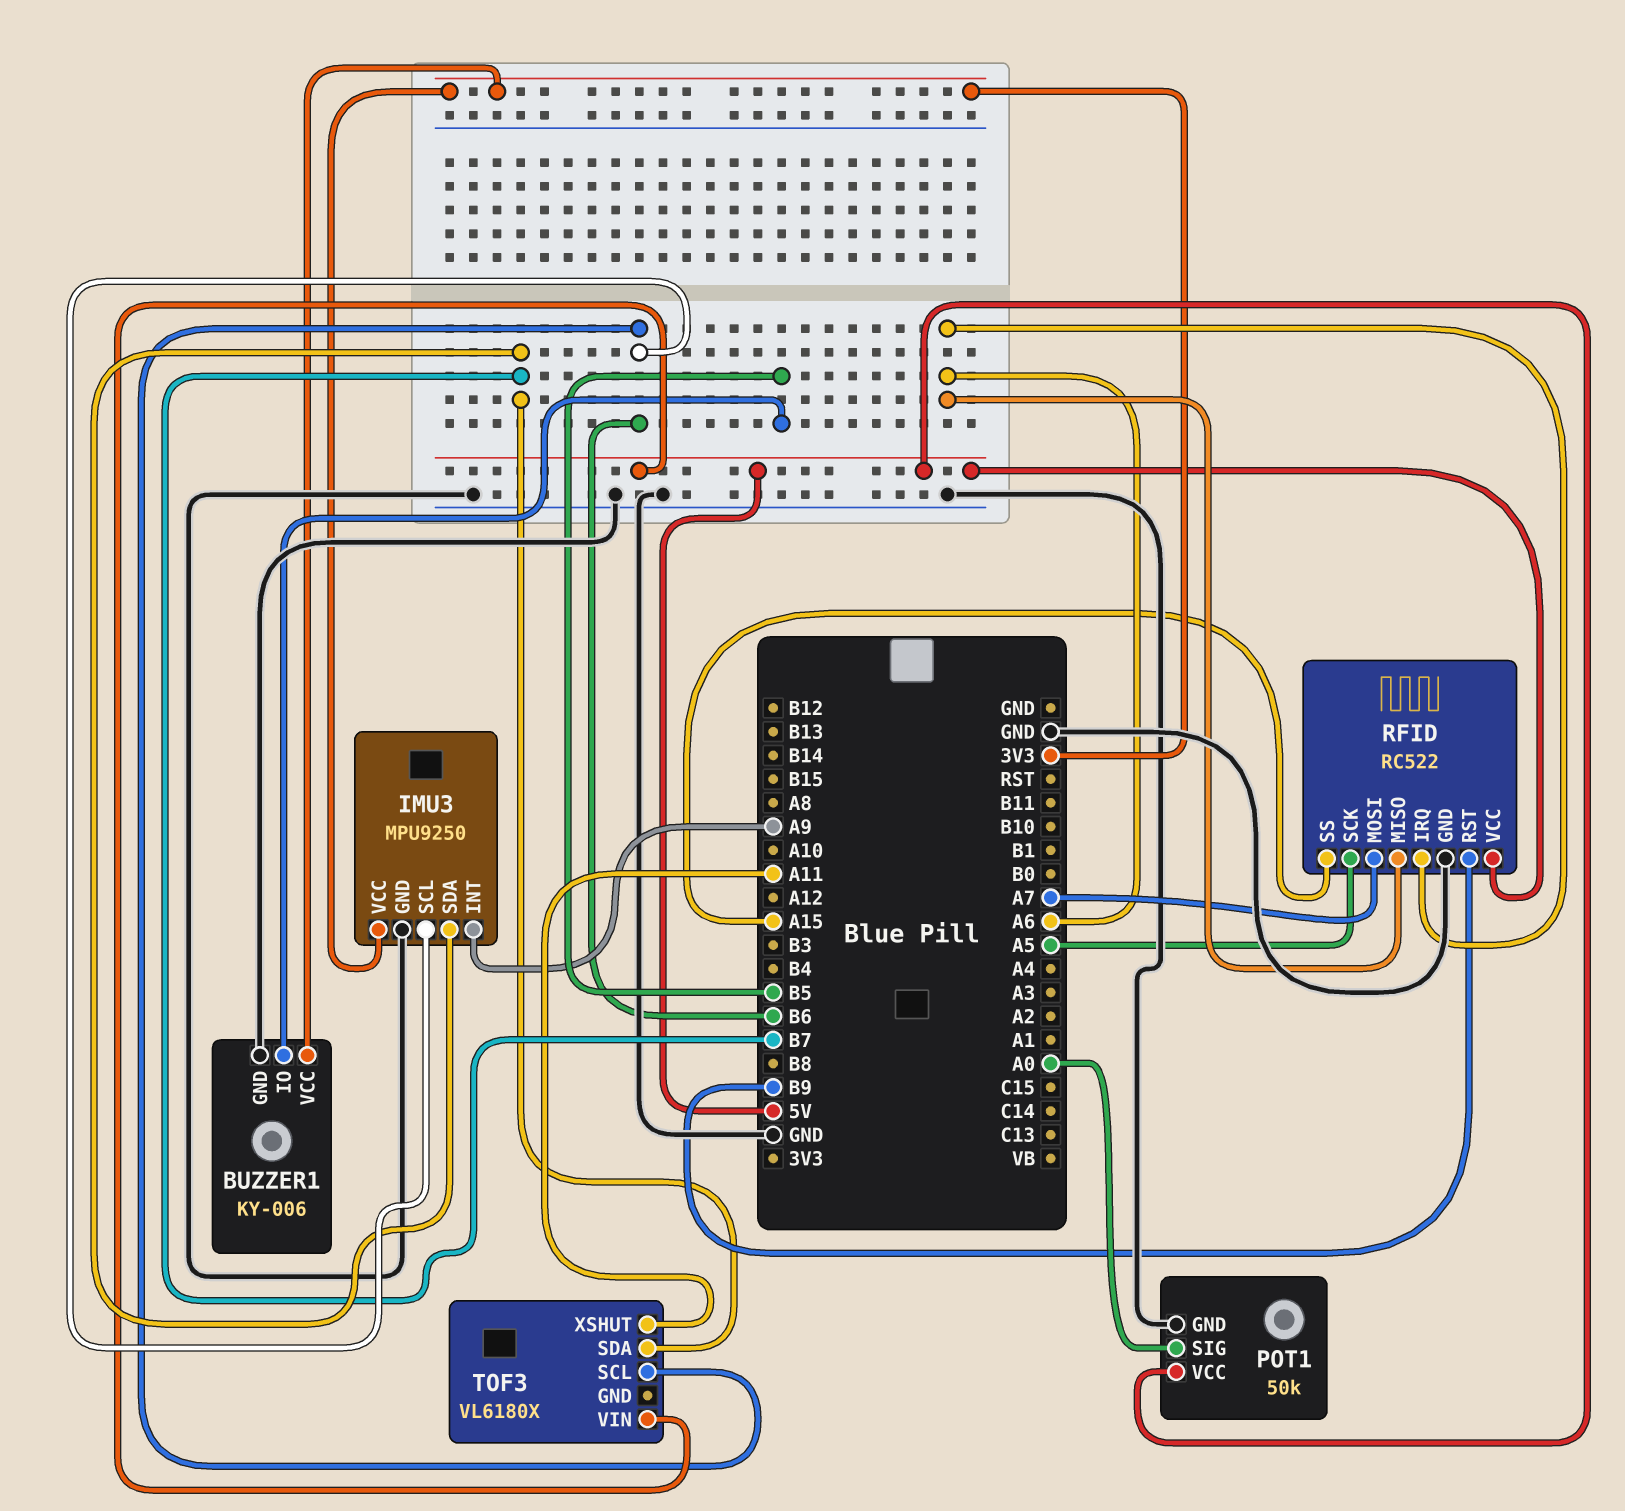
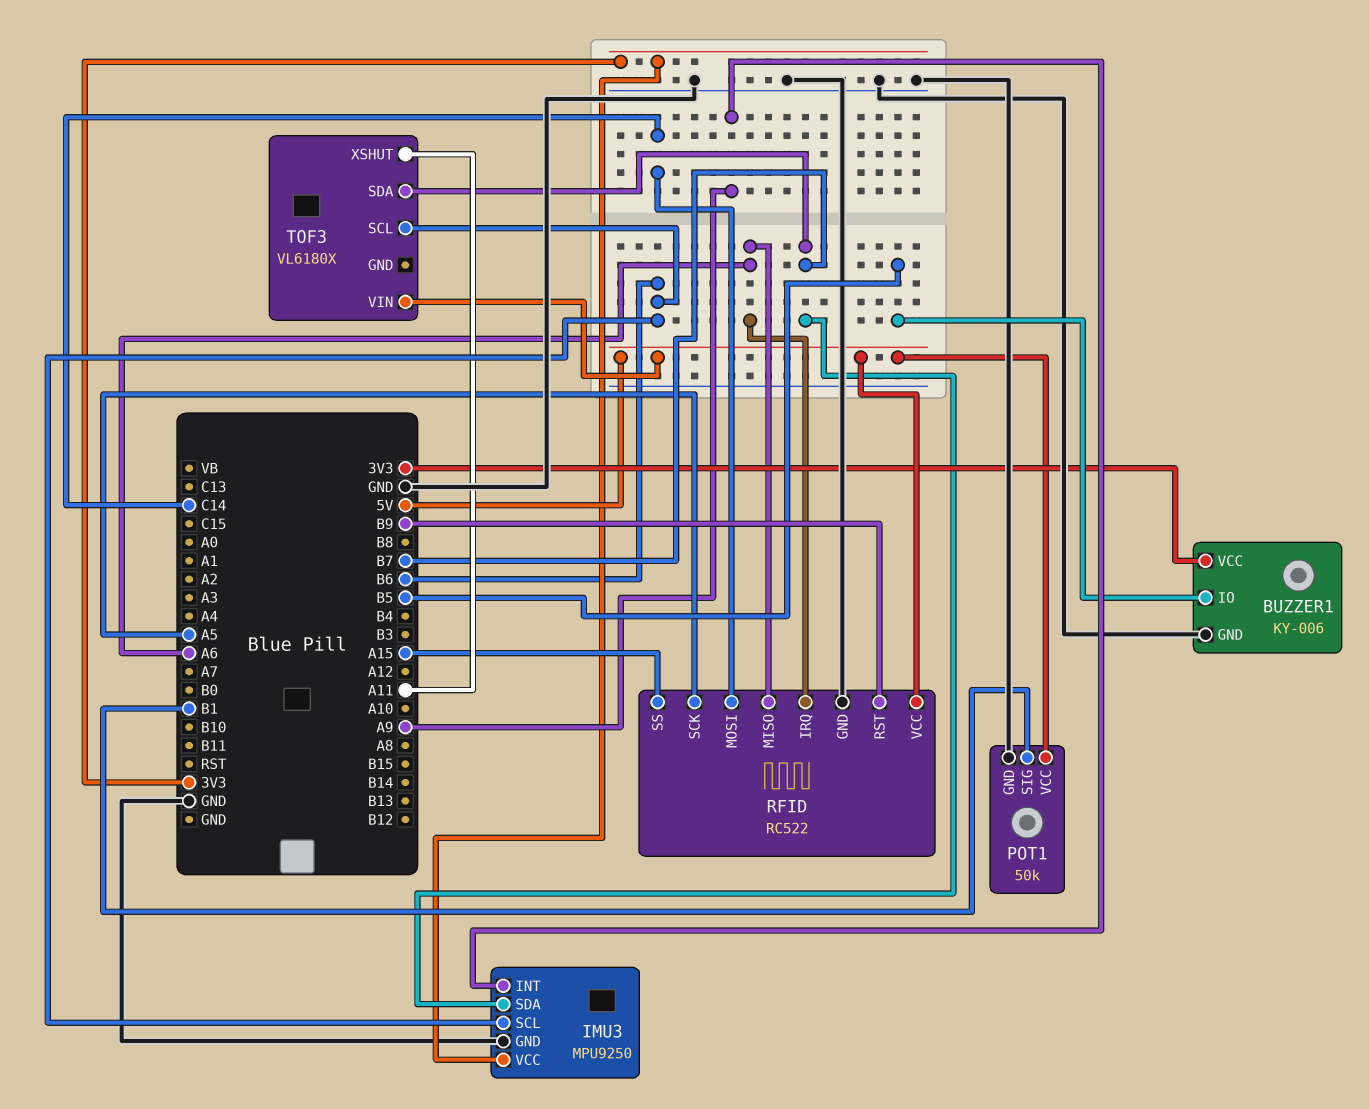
POT1 pin SIG: A0 -> B1
RFID pin MOSI: A7 -> C14

